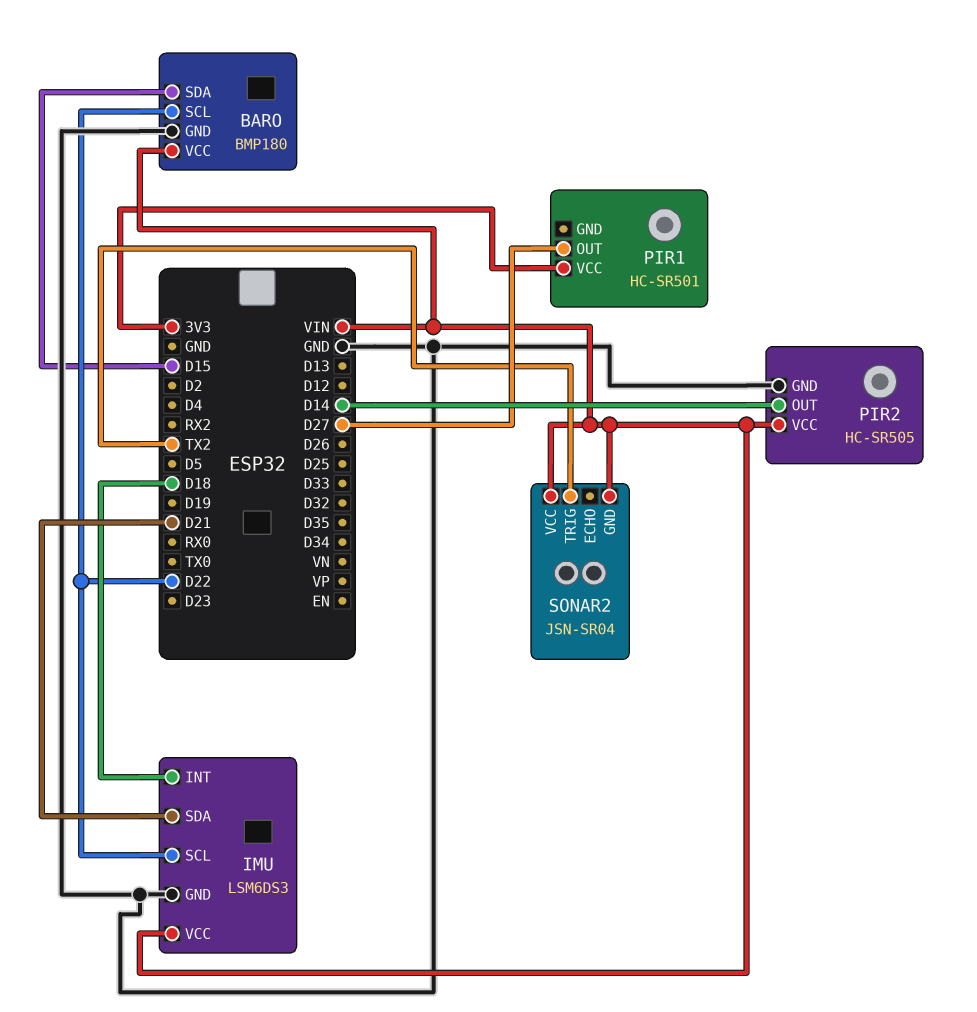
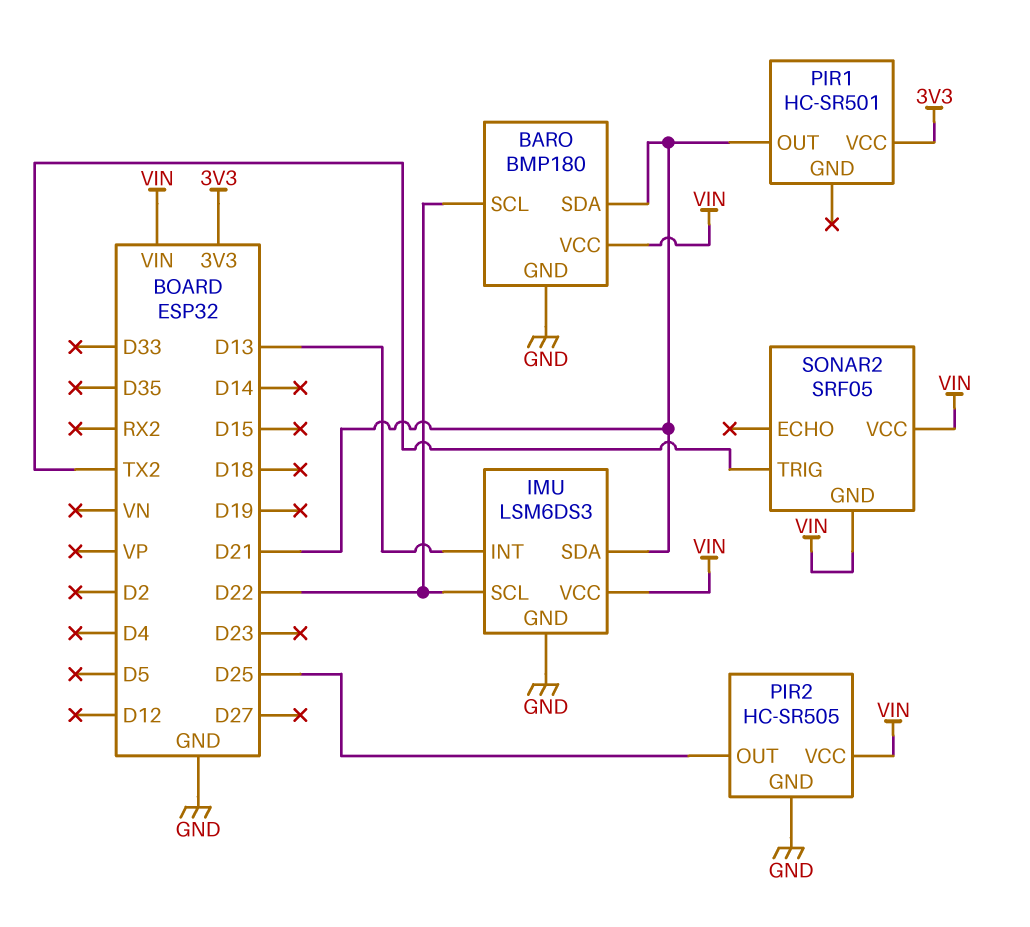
BARO pin SDA: D15 -> D21
IMU pin INT: D18 -> D13
PIR1 pin OUT: D27 -> D21
PIR2 pin OUT: D14 -> D25
SONAR2: JSN-SR04 -> SRF05

